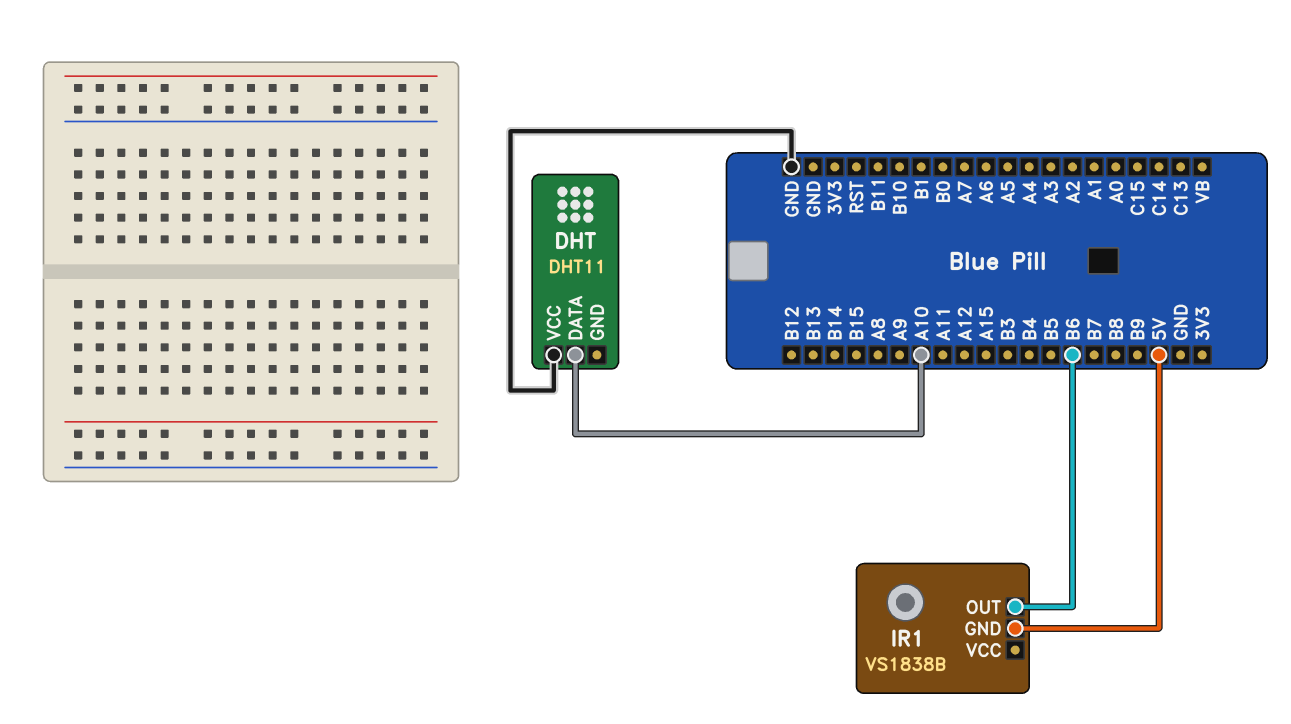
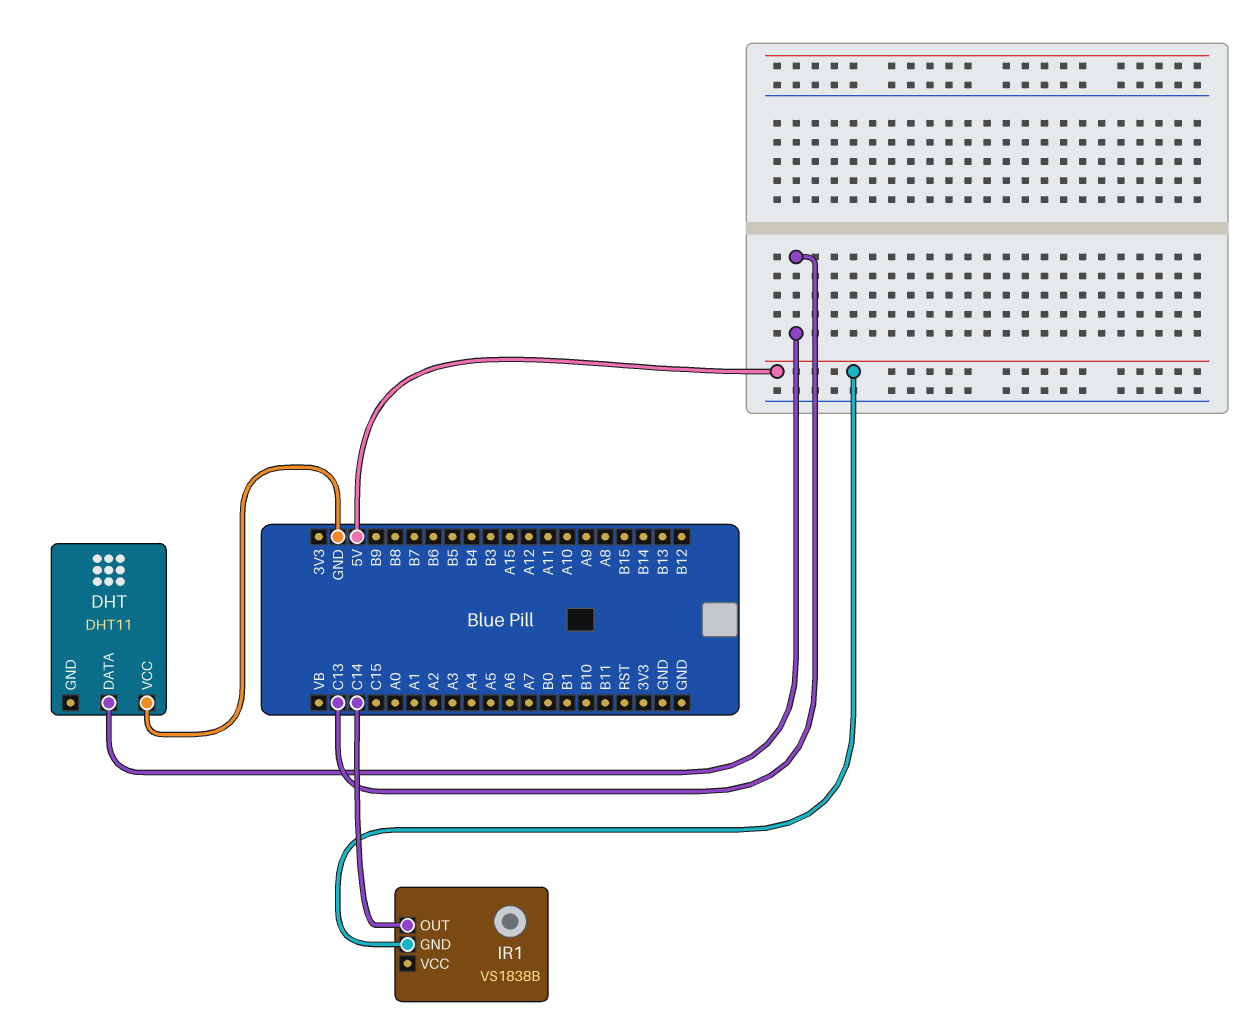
DHT pin DATA: A10 -> C13
IR1 pin OUT: B6 -> C14

